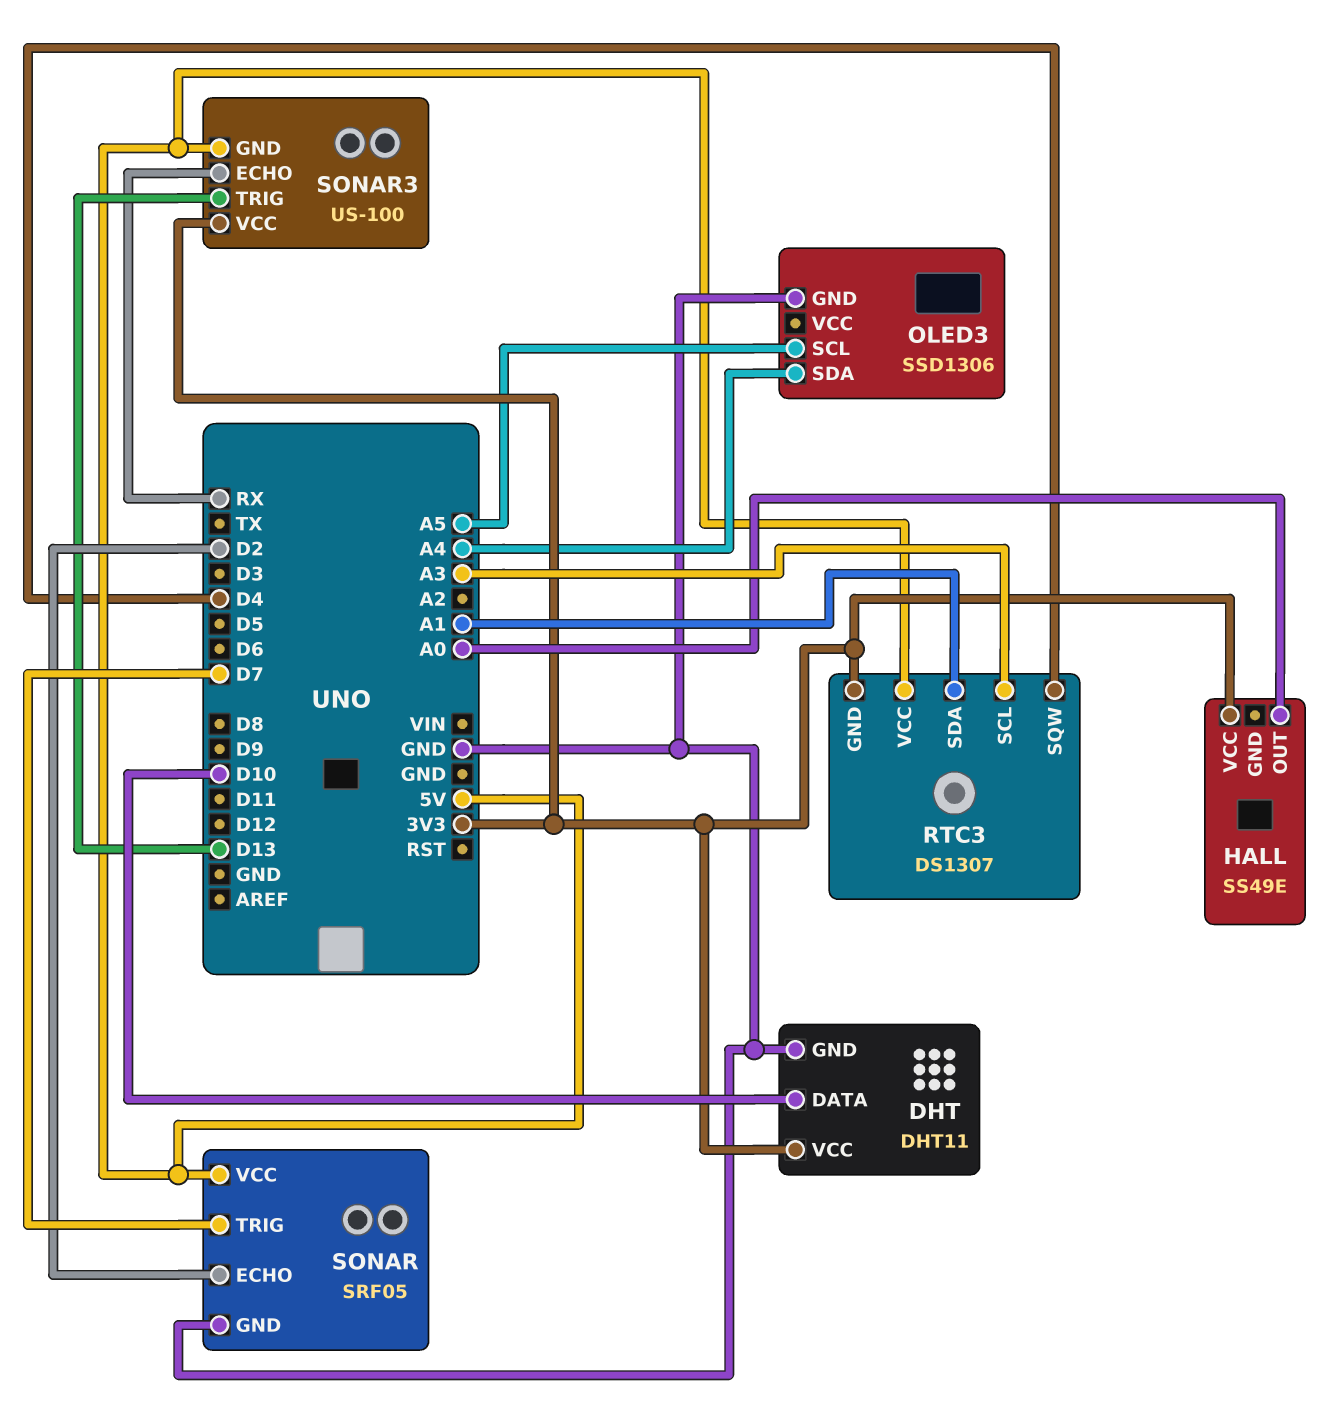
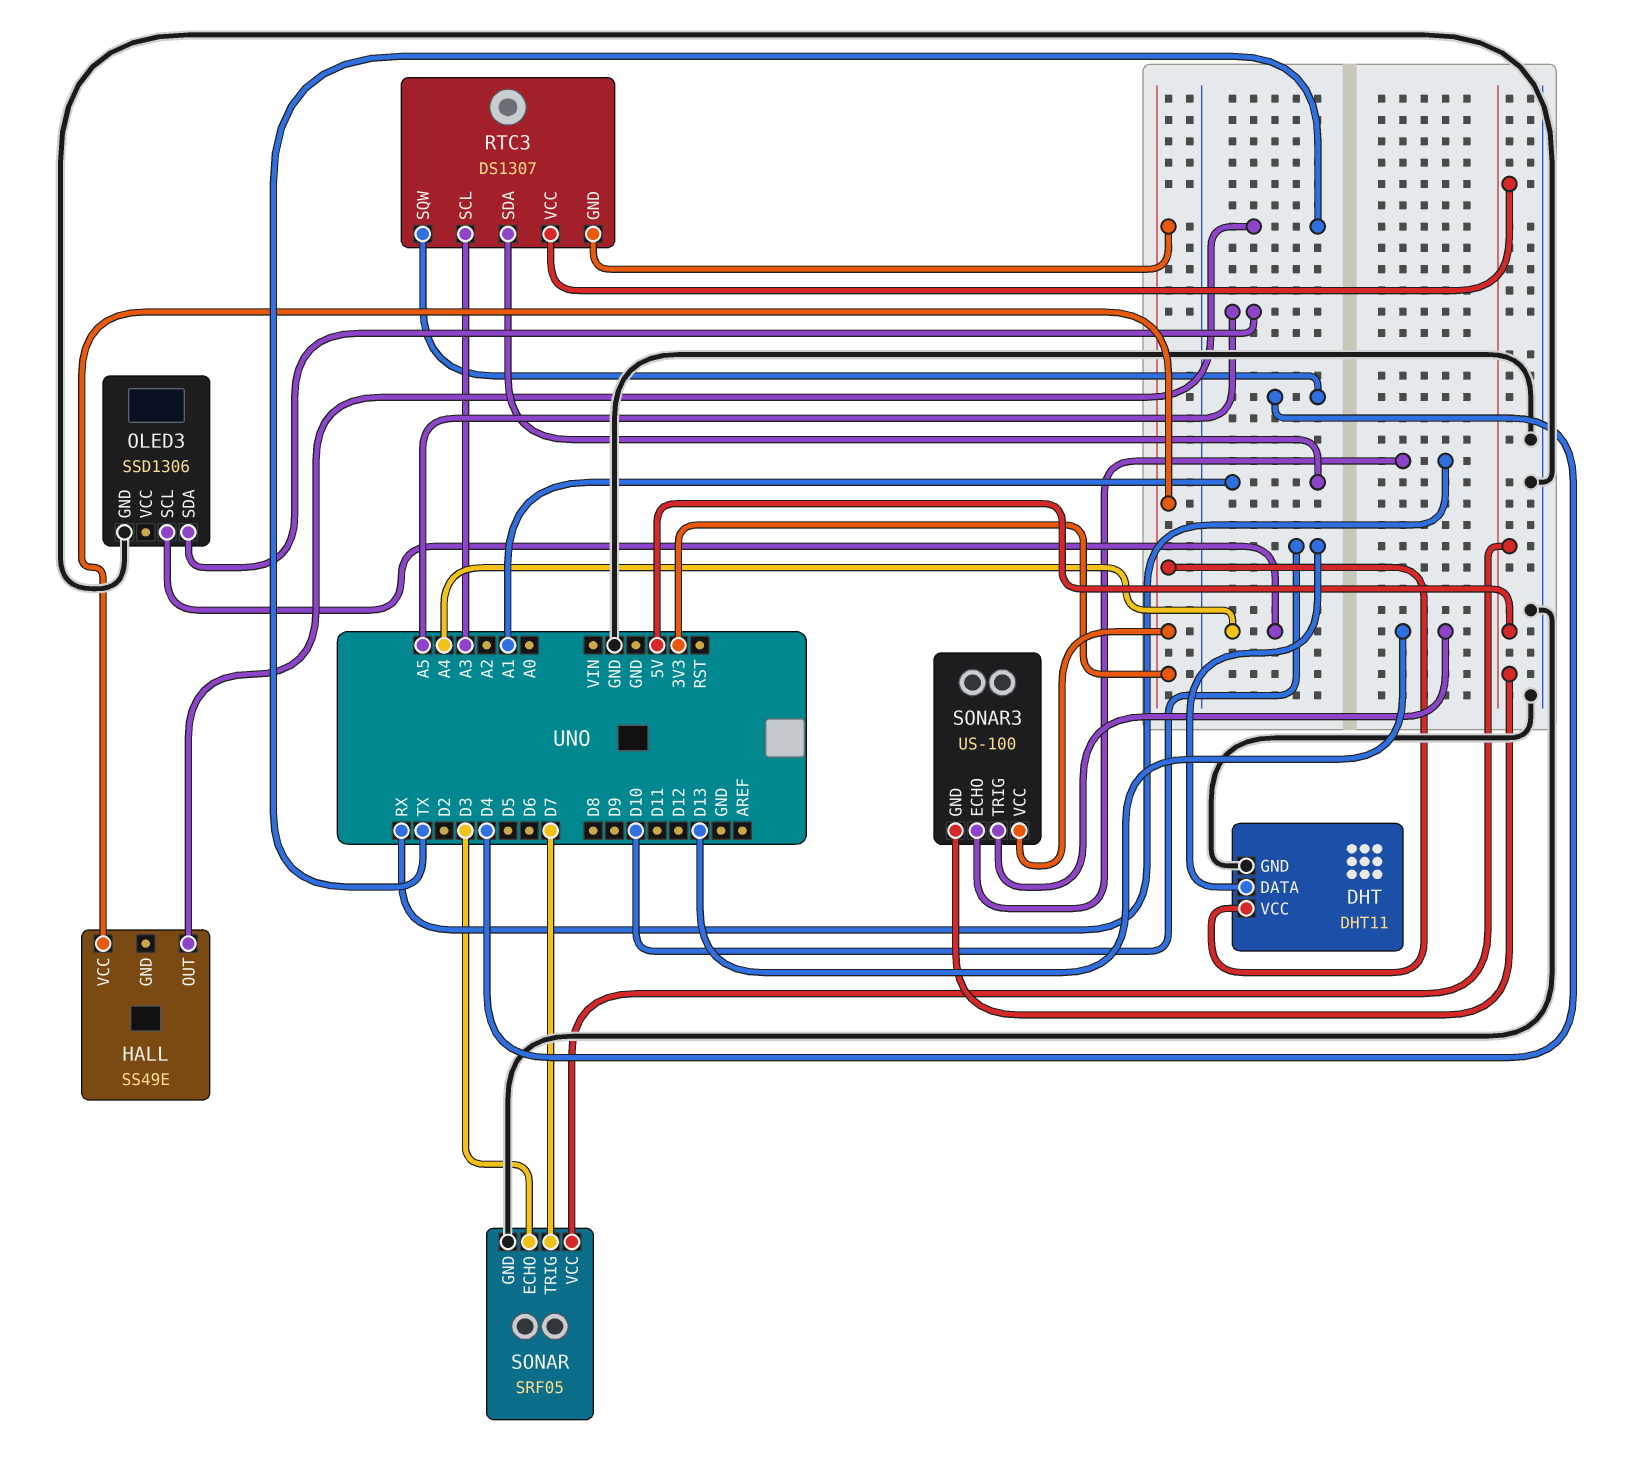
HALL pin OUT: A0 -> TX
OLED3 pin SCL: A5 -> A4
OLED3 pin SDA: A4 -> A5
SONAR pin ECHO: D2 -> D3

